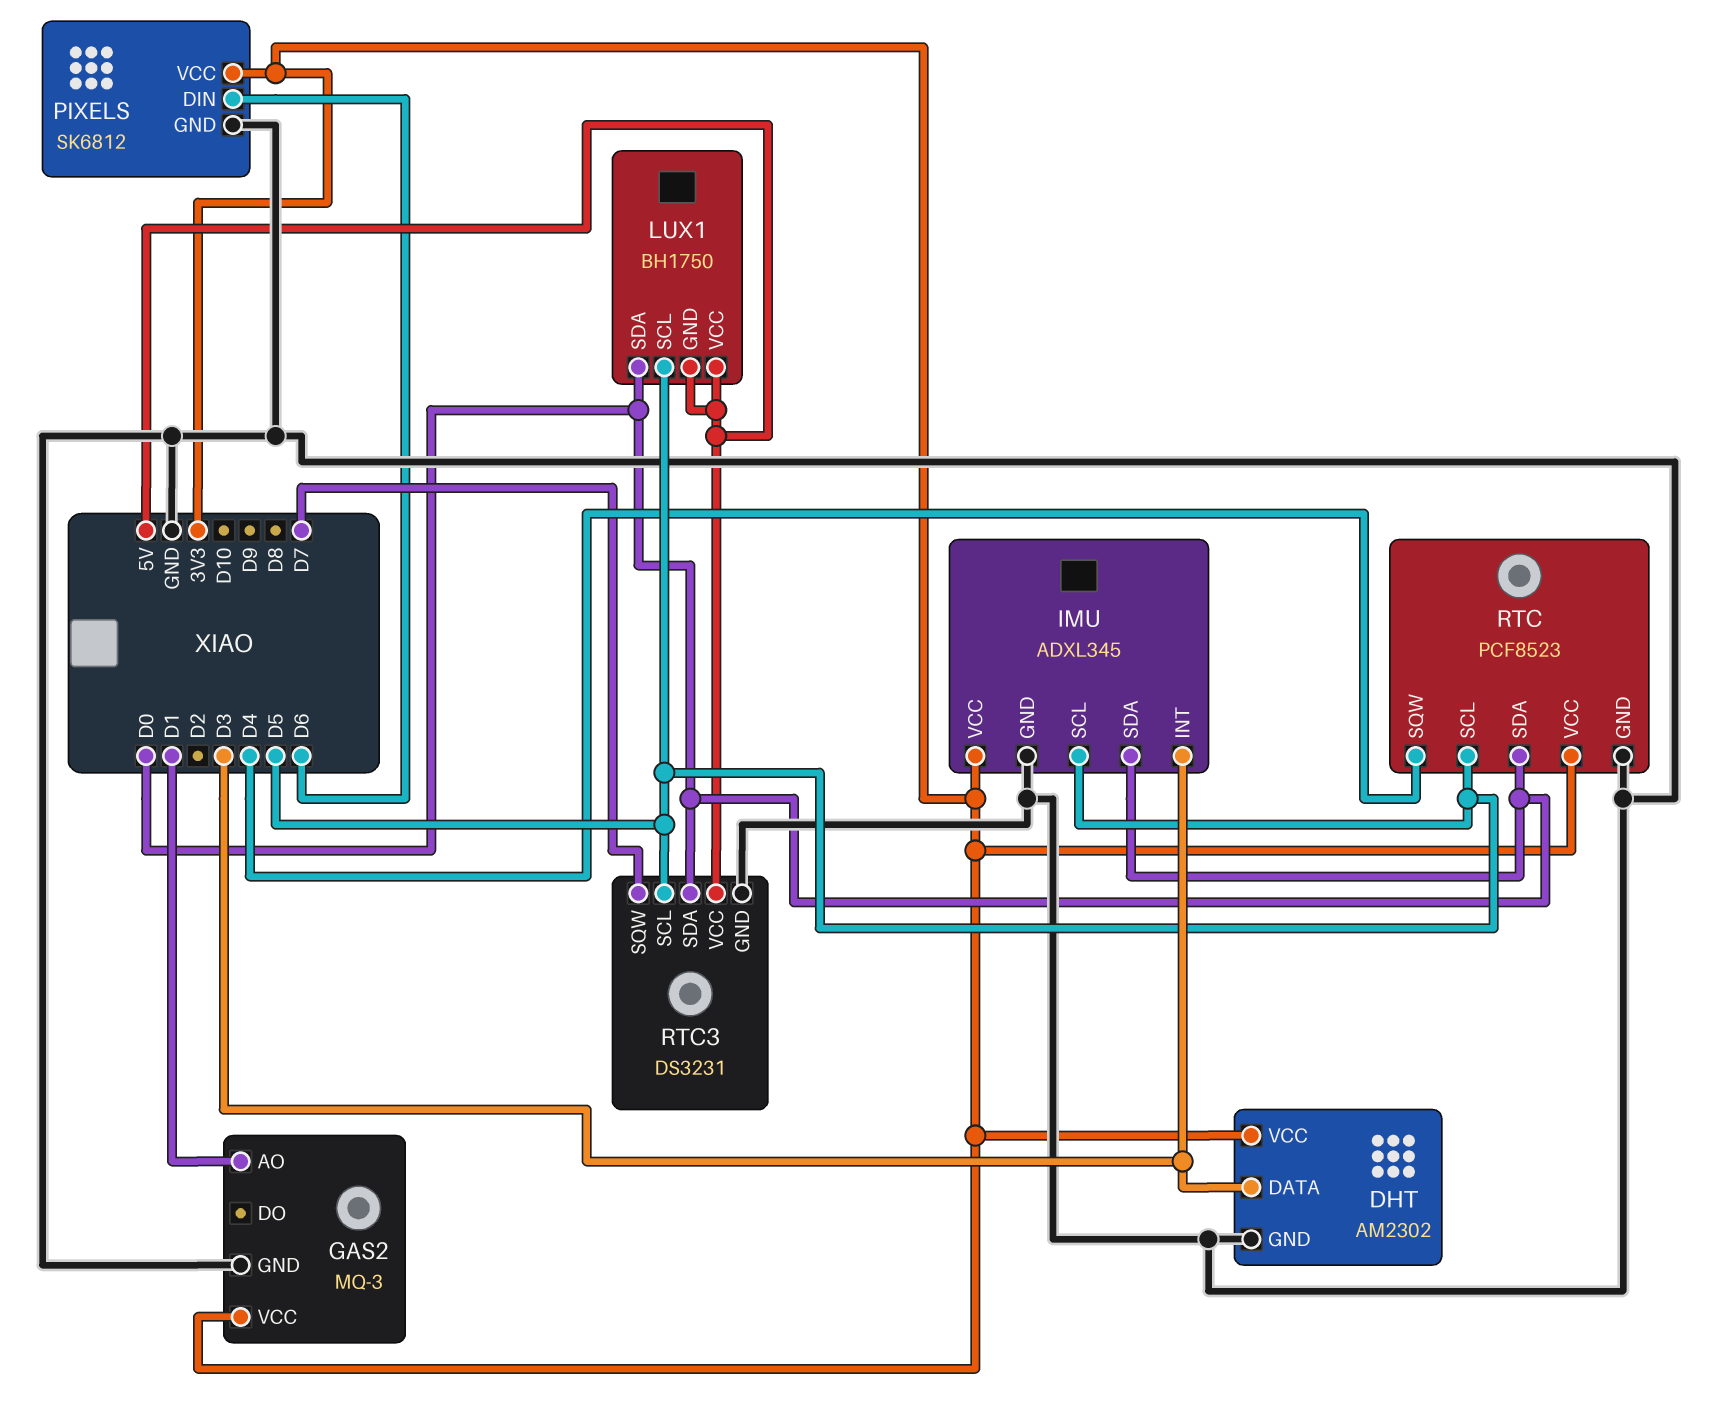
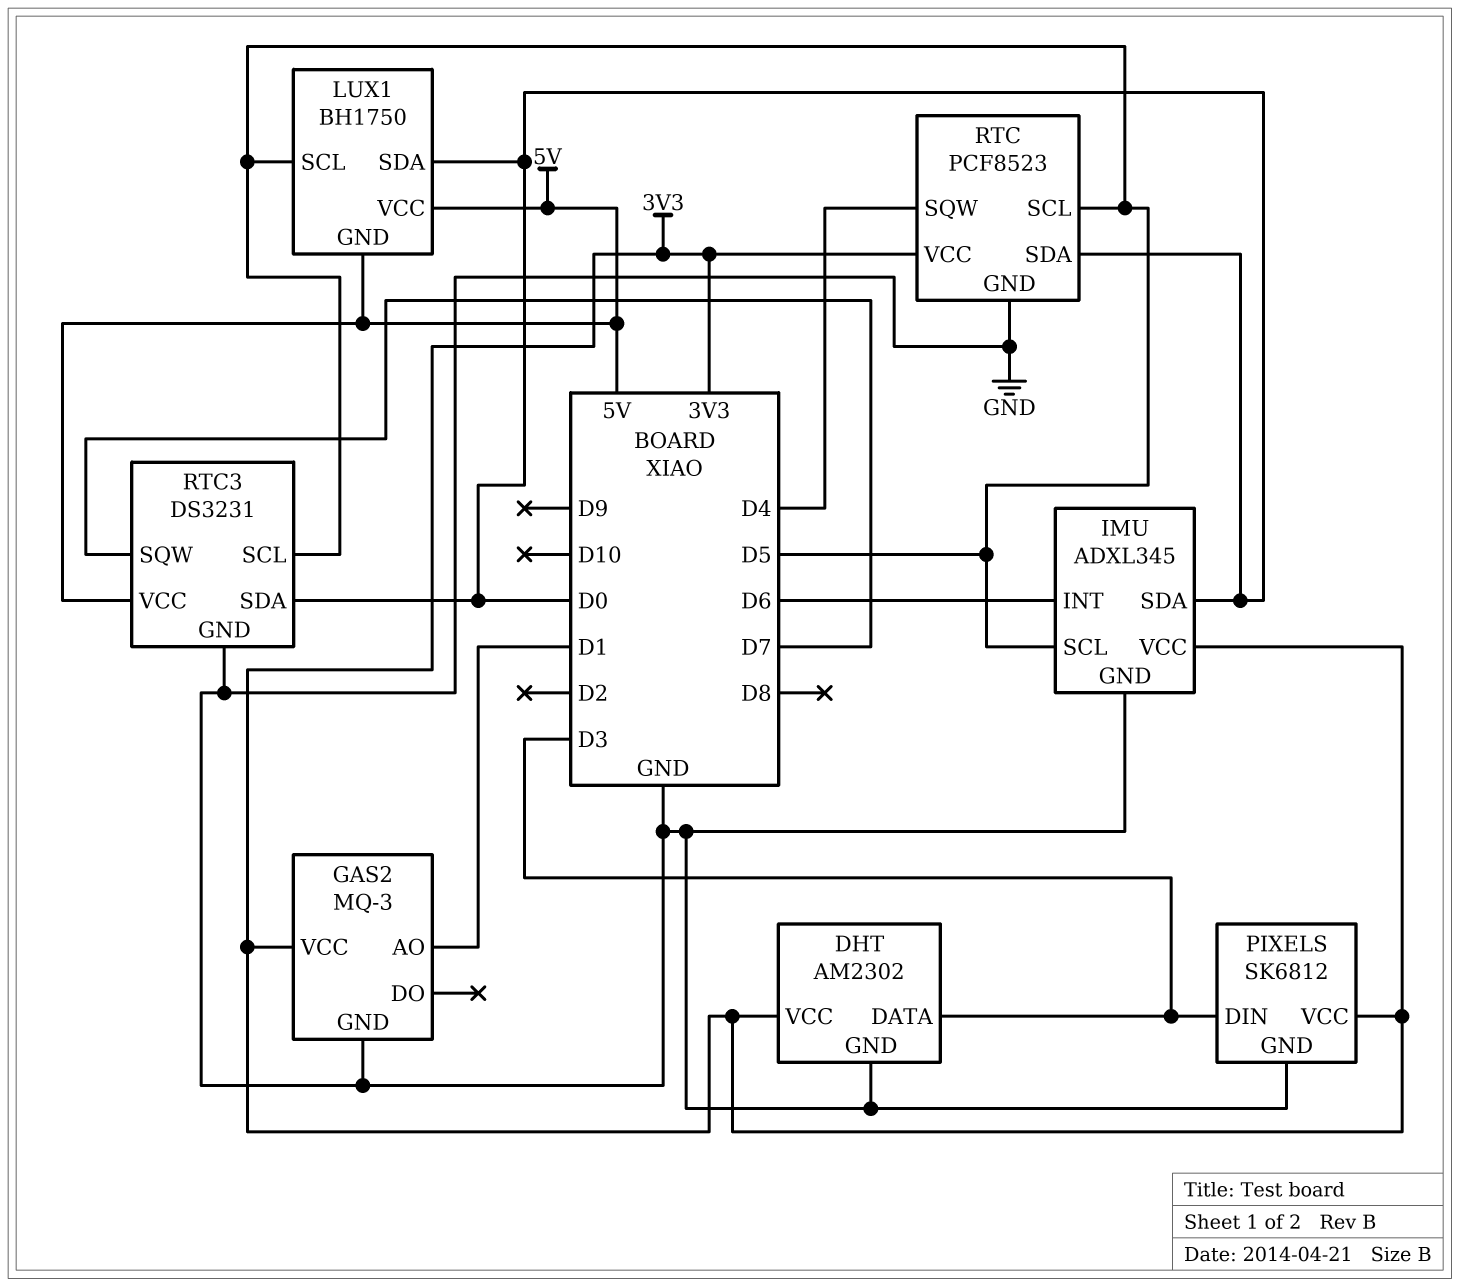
IMU pin INT: D3 -> D6
PIXELS pin DIN: D6 -> D3

